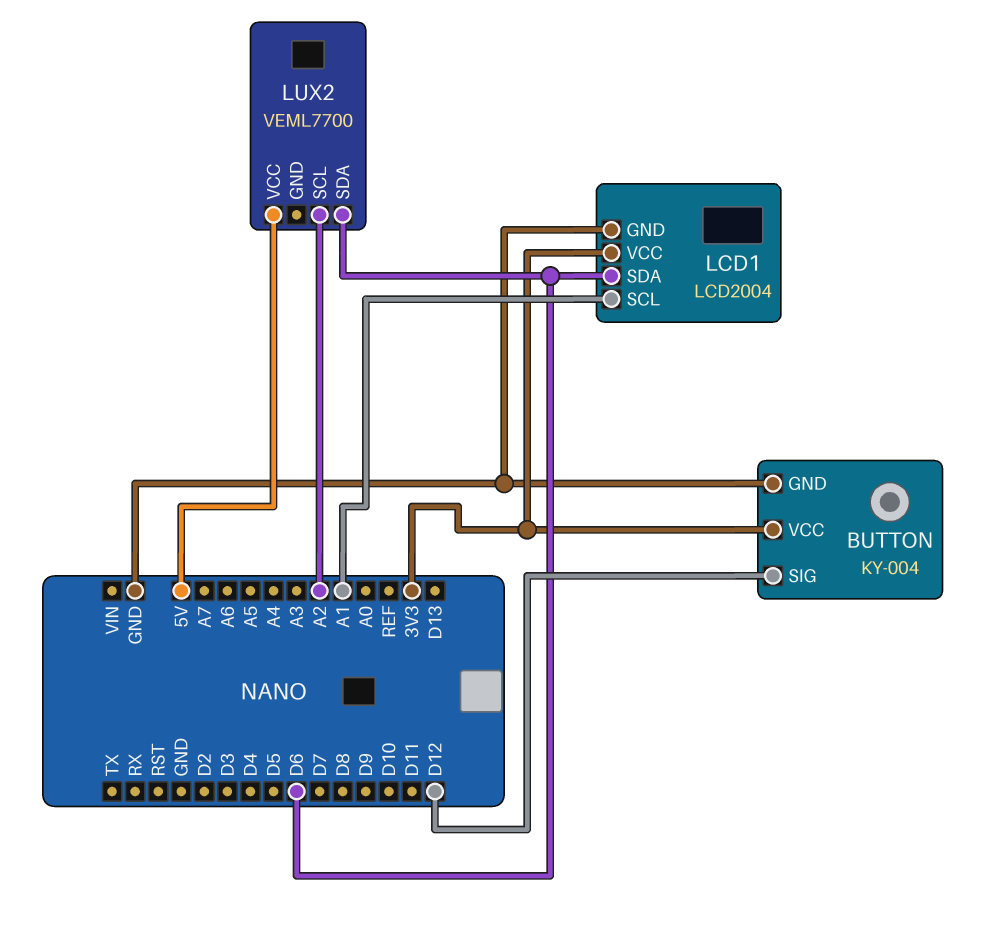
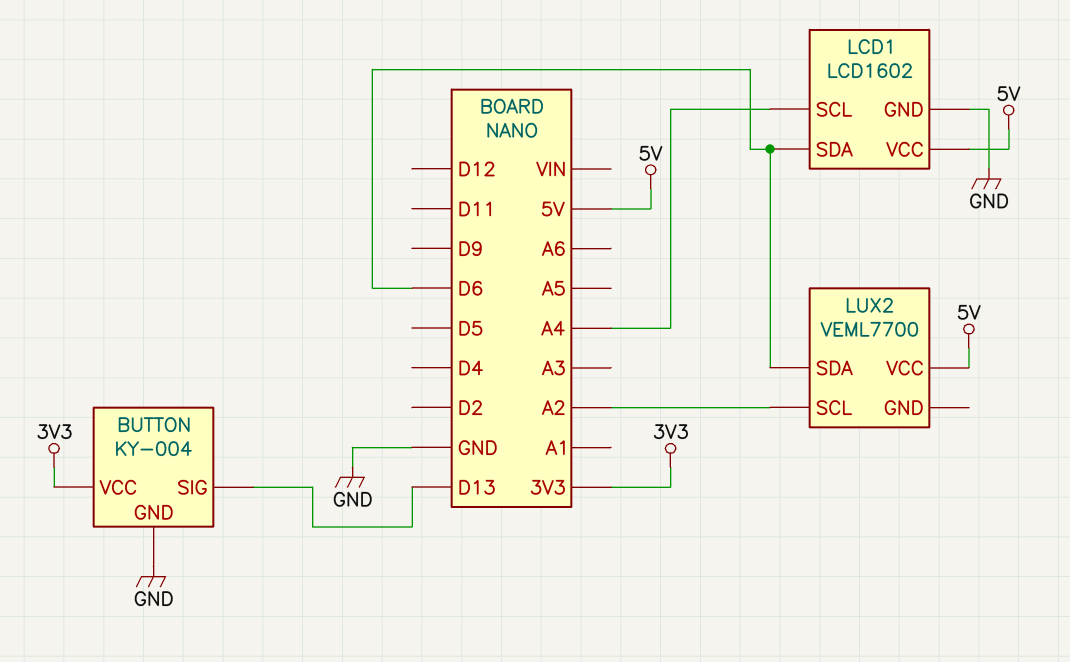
BUTTON pin SIG: D12 -> D13
LCD1: LCD2004 -> LCD1602
LCD1 pin SCL: A1 -> A4
LCD1 pin VCC: 3V3 -> 5V

